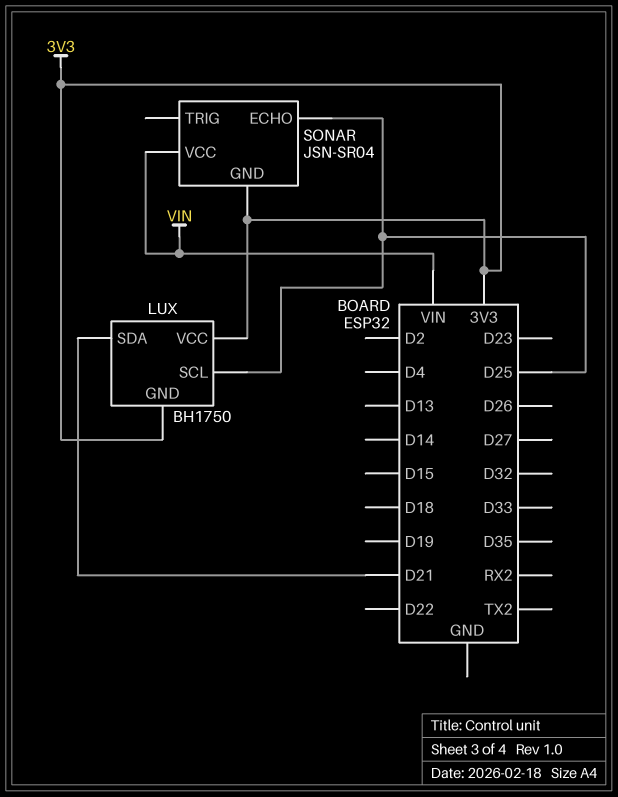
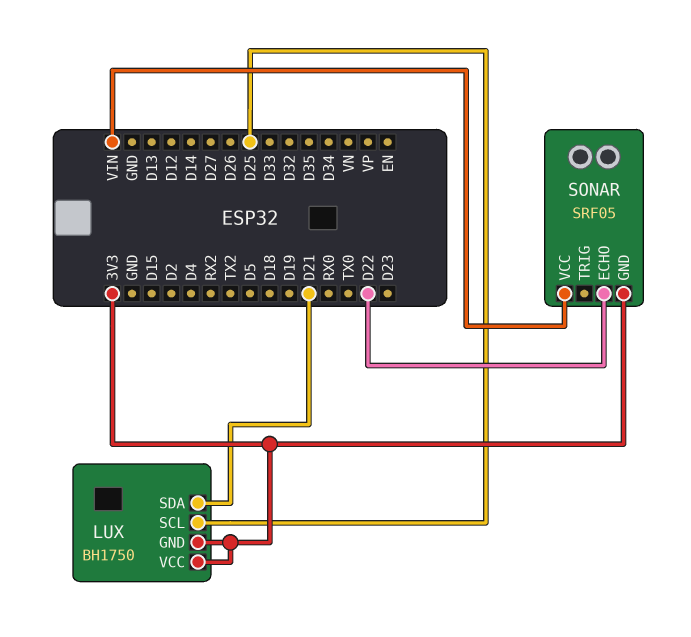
SONAR: JSN-SR04 -> SRF05
SONAR pin ECHO: D25 -> D22

